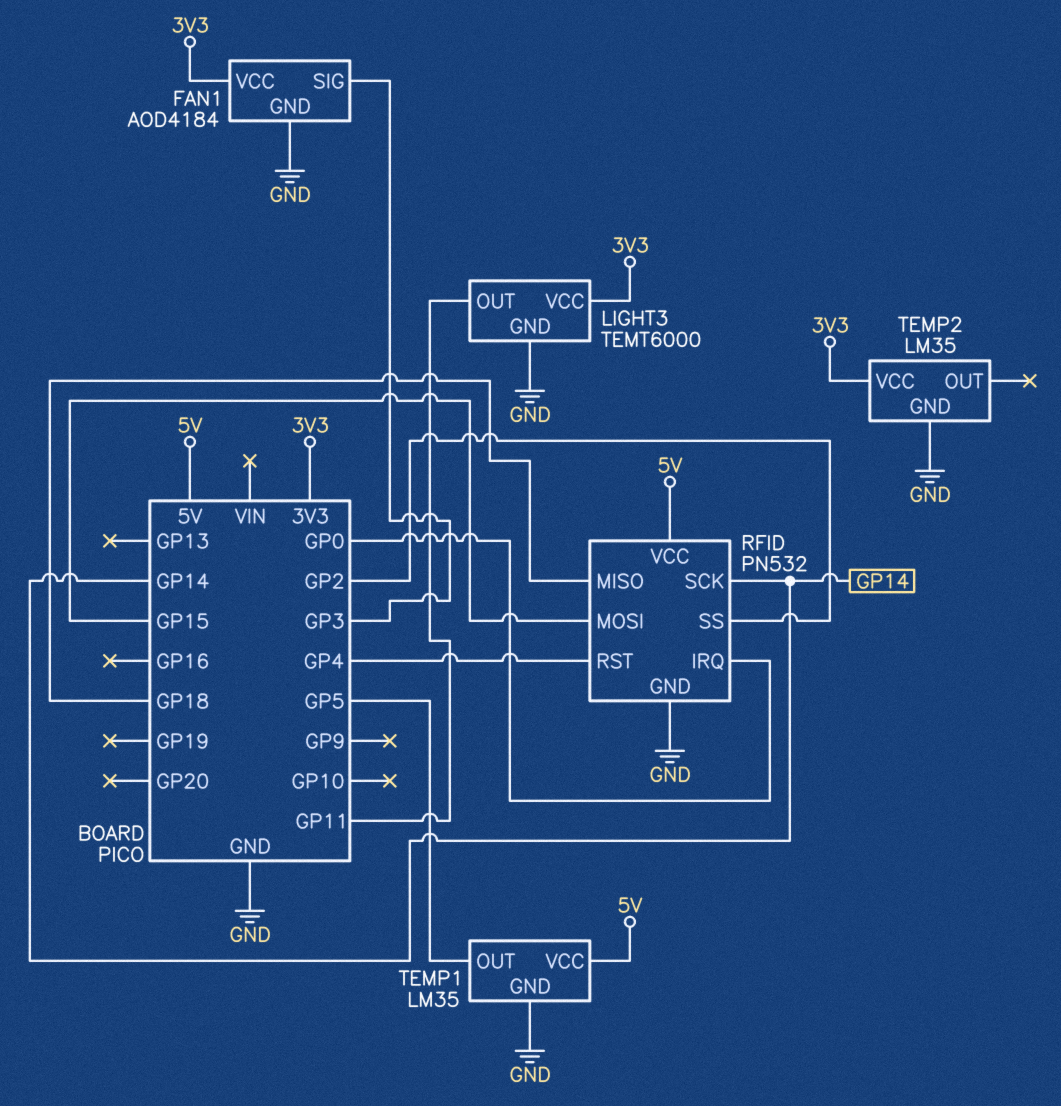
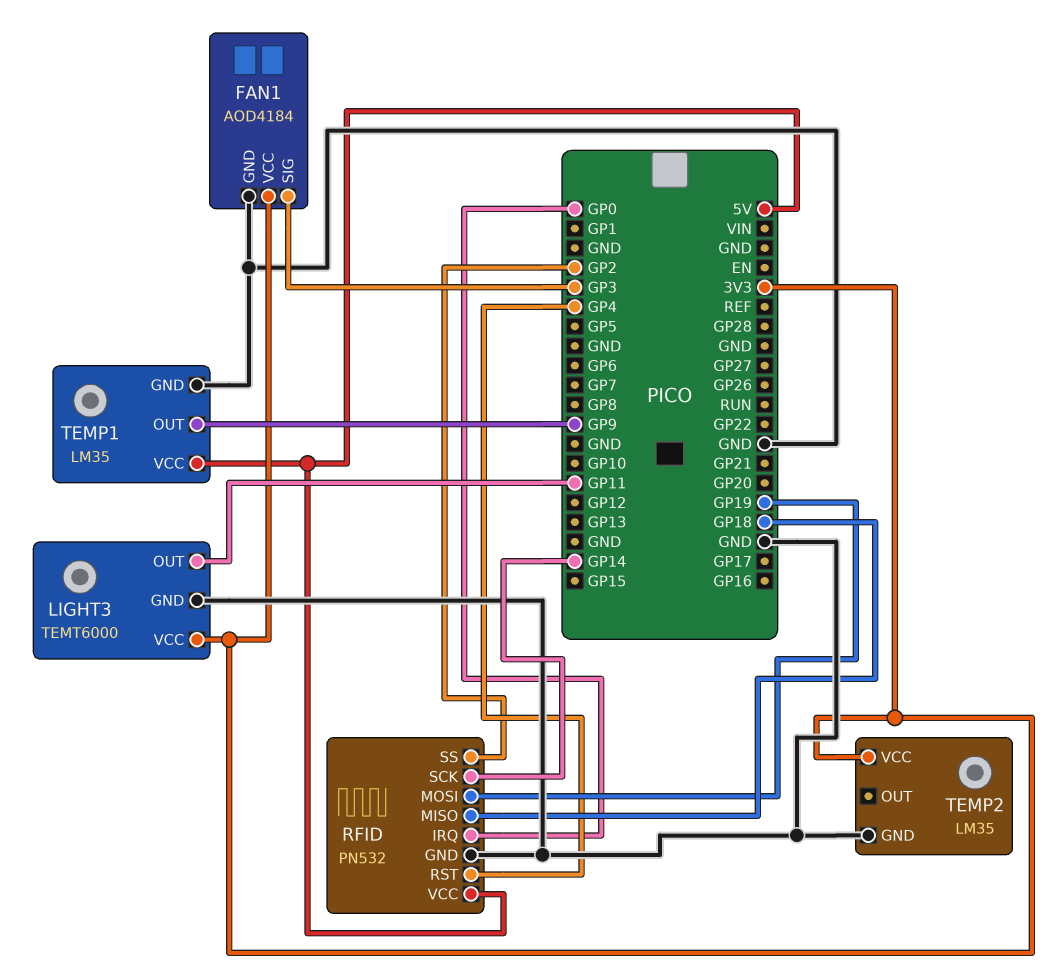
RFID pin MOSI: GP15 -> GP19
TEMP1 pin OUT: GP5 -> GP9

